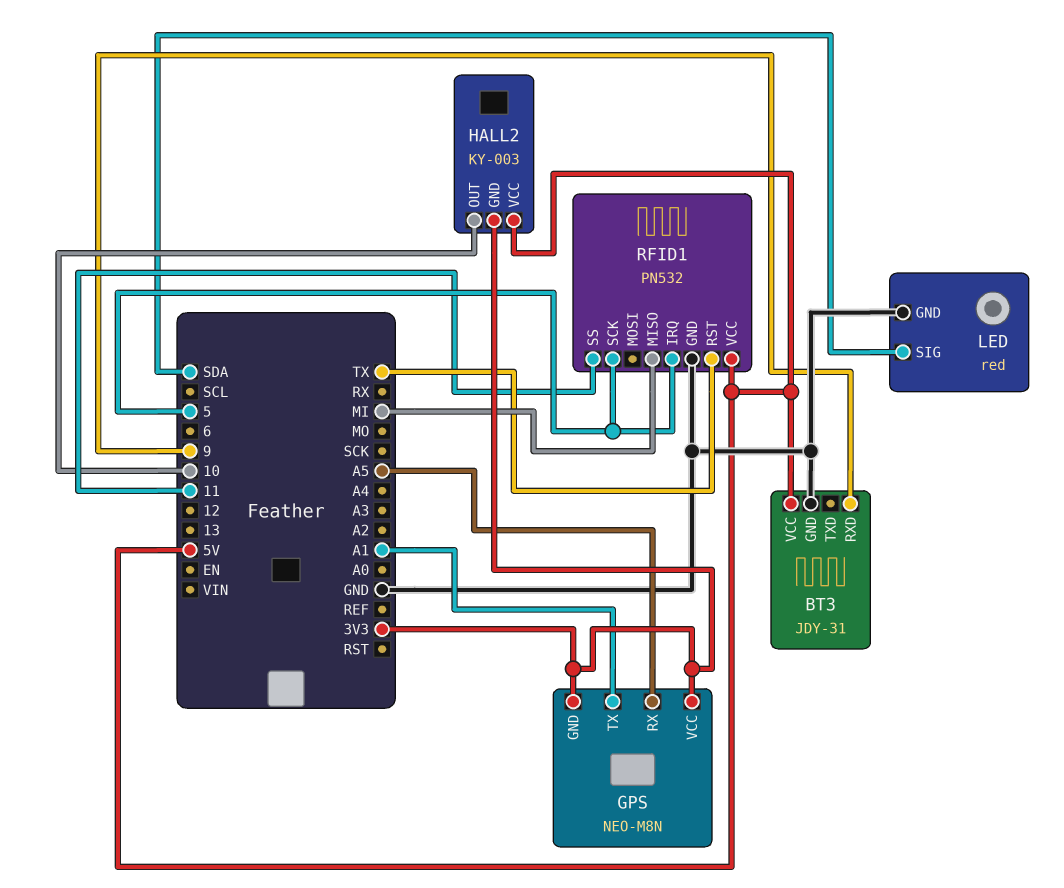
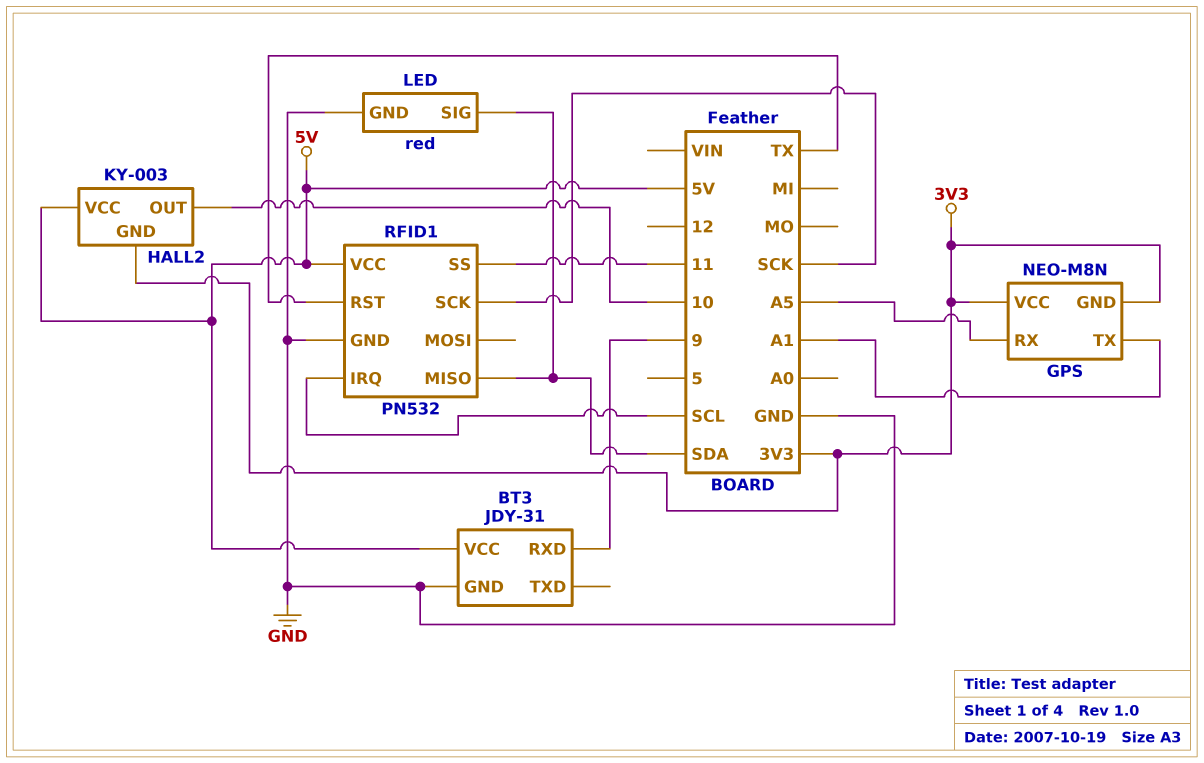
RFID1 pin IRQ: 5 -> SCL
RFID1 pin MISO: MI -> SDA
RFID1 pin SCK: 5 -> SCK

